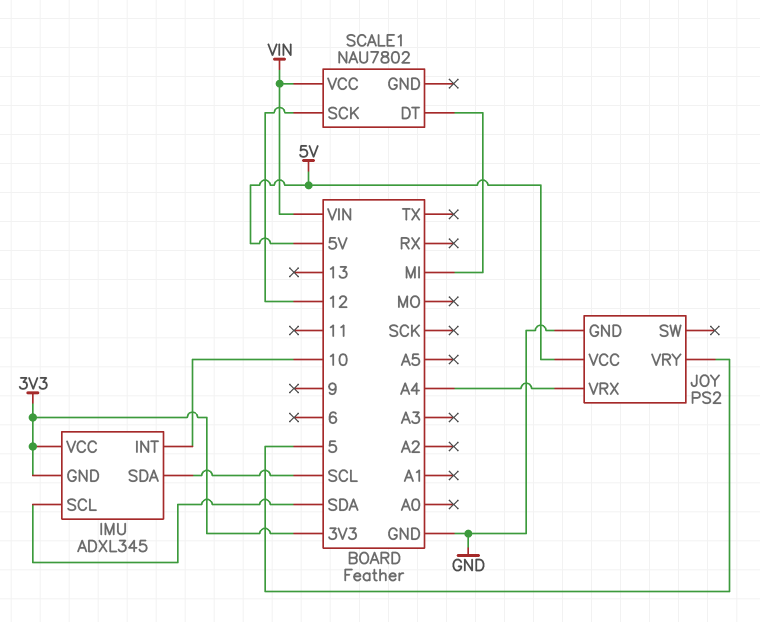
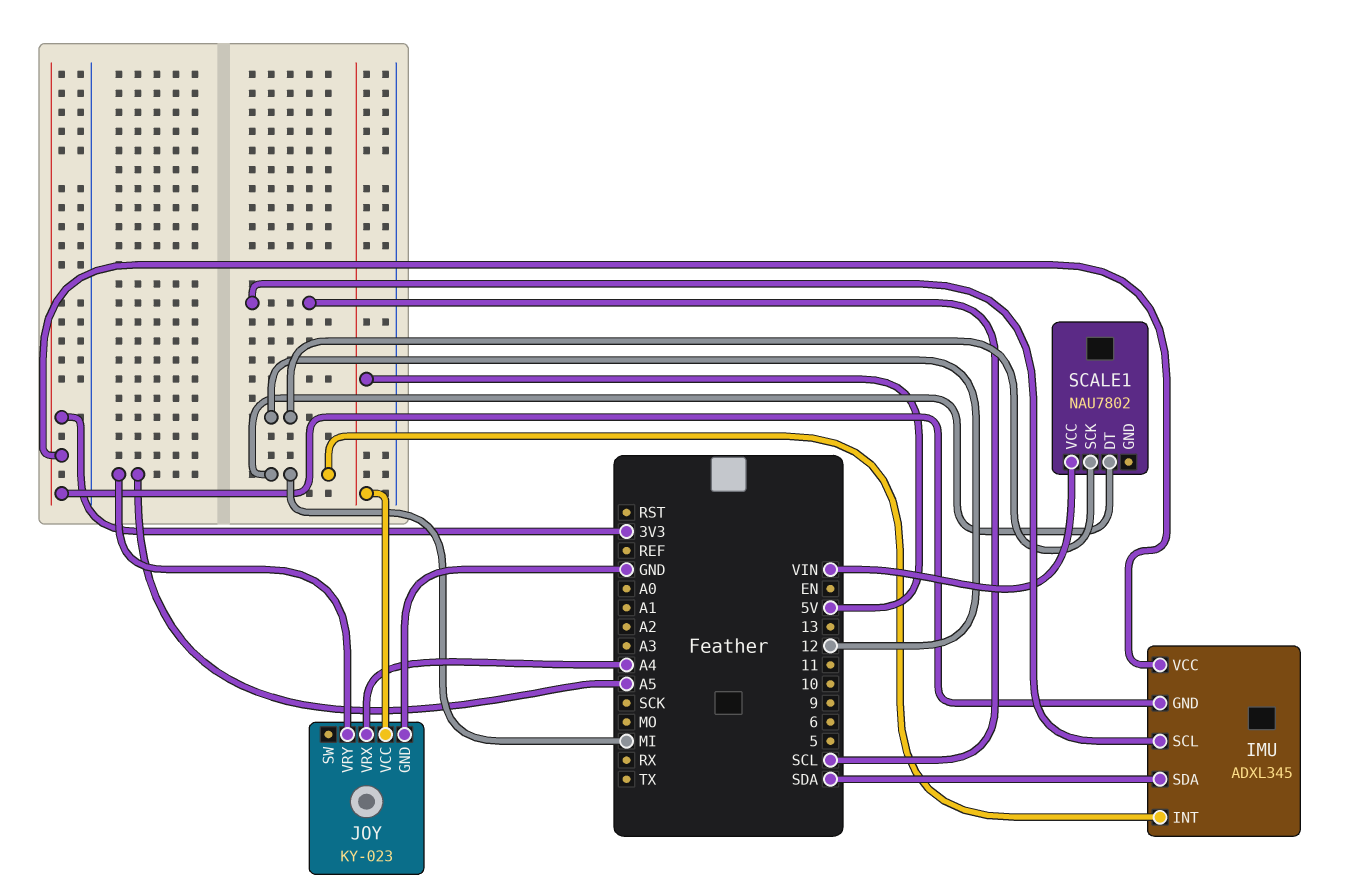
IMU pin INT: 10 -> MI
IMU pin SCL: SDA -> SCL
IMU pin SDA: SCL -> SDA
JOY: PS2 -> KY-023
JOY pin VRY: 5 -> A5

